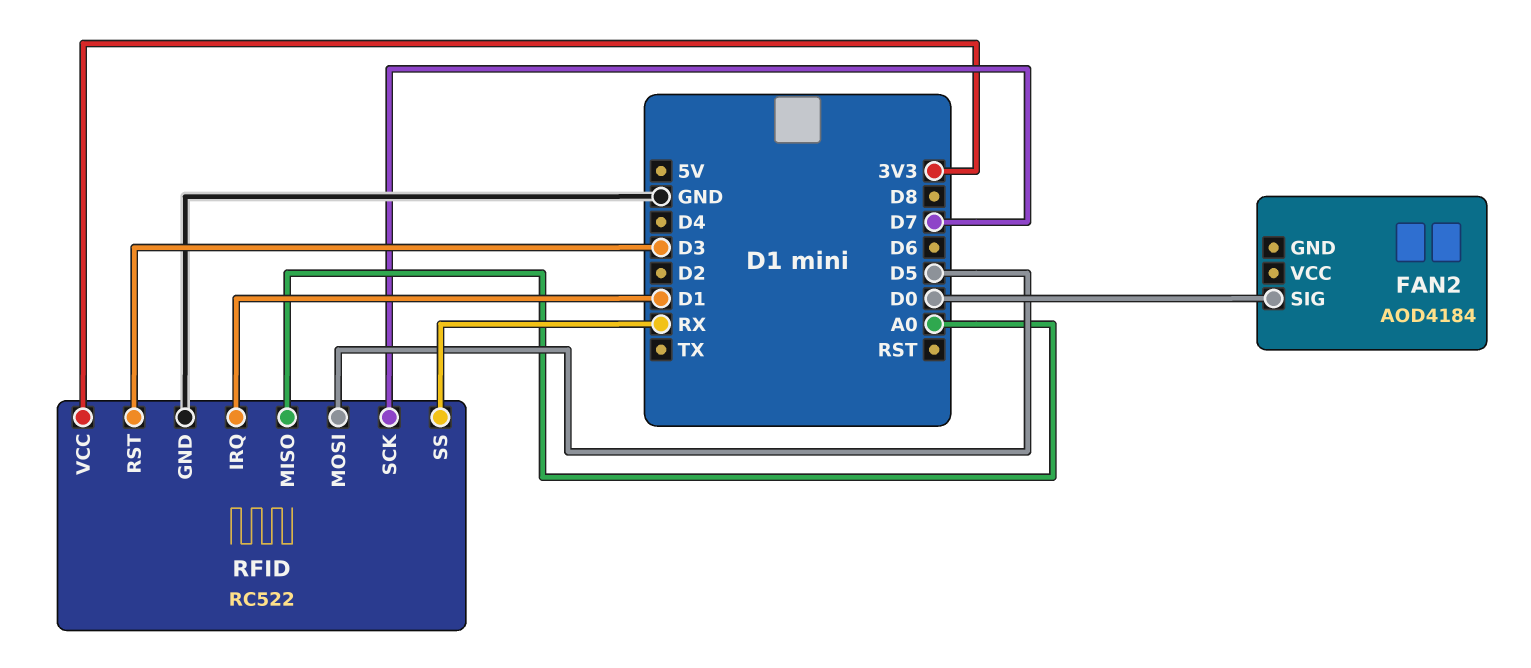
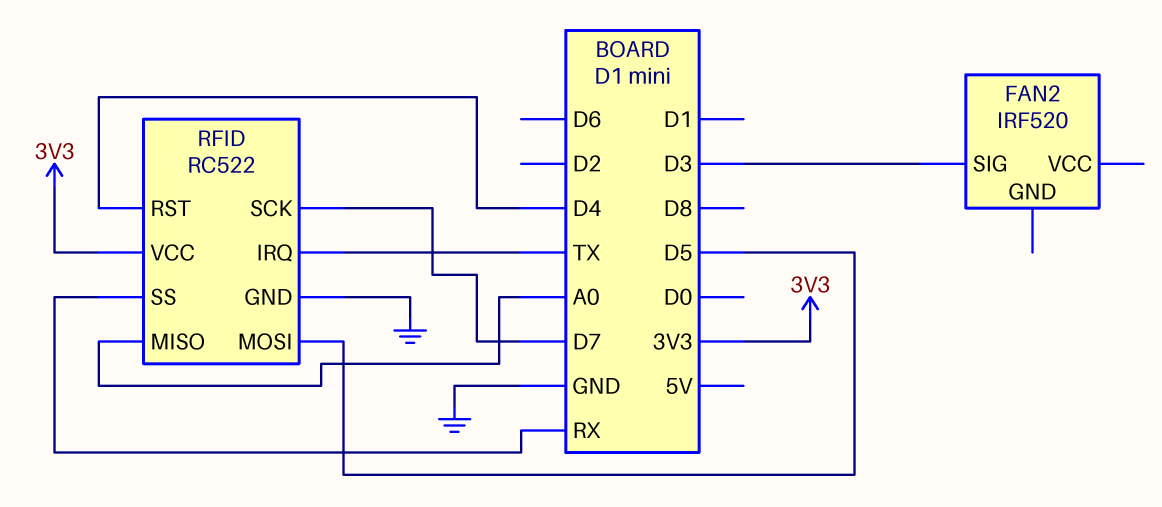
FAN2: AOD4184 -> IRF520
FAN2 pin SIG: D0 -> D3
RFID pin IRQ: D1 -> TX
RFID pin RST: D3 -> D4

